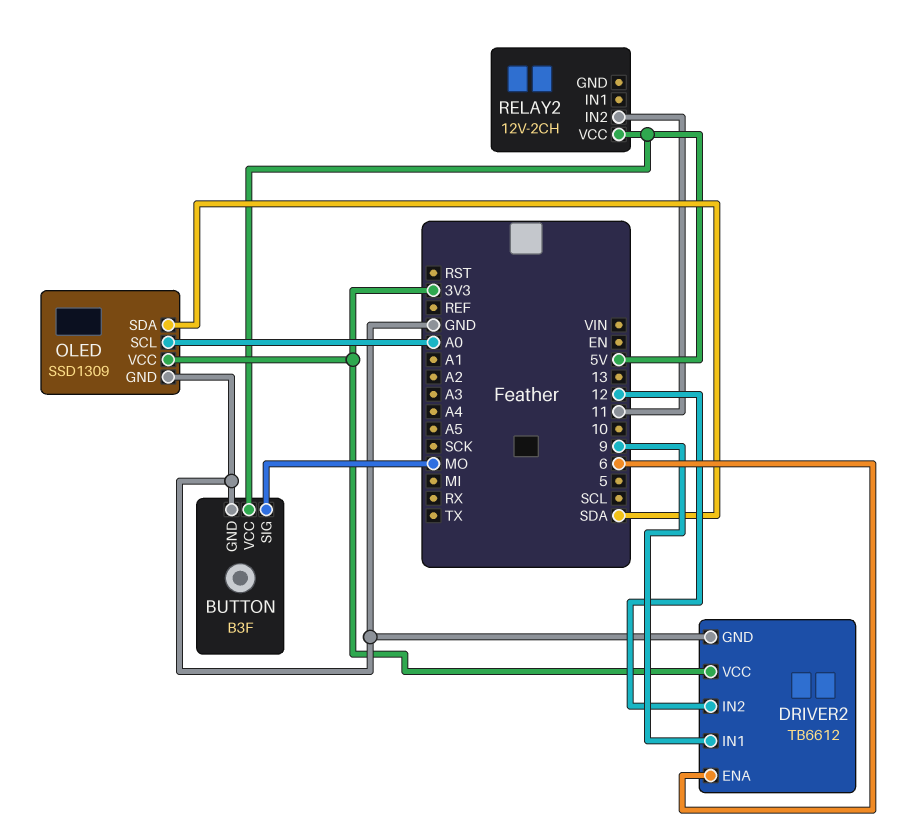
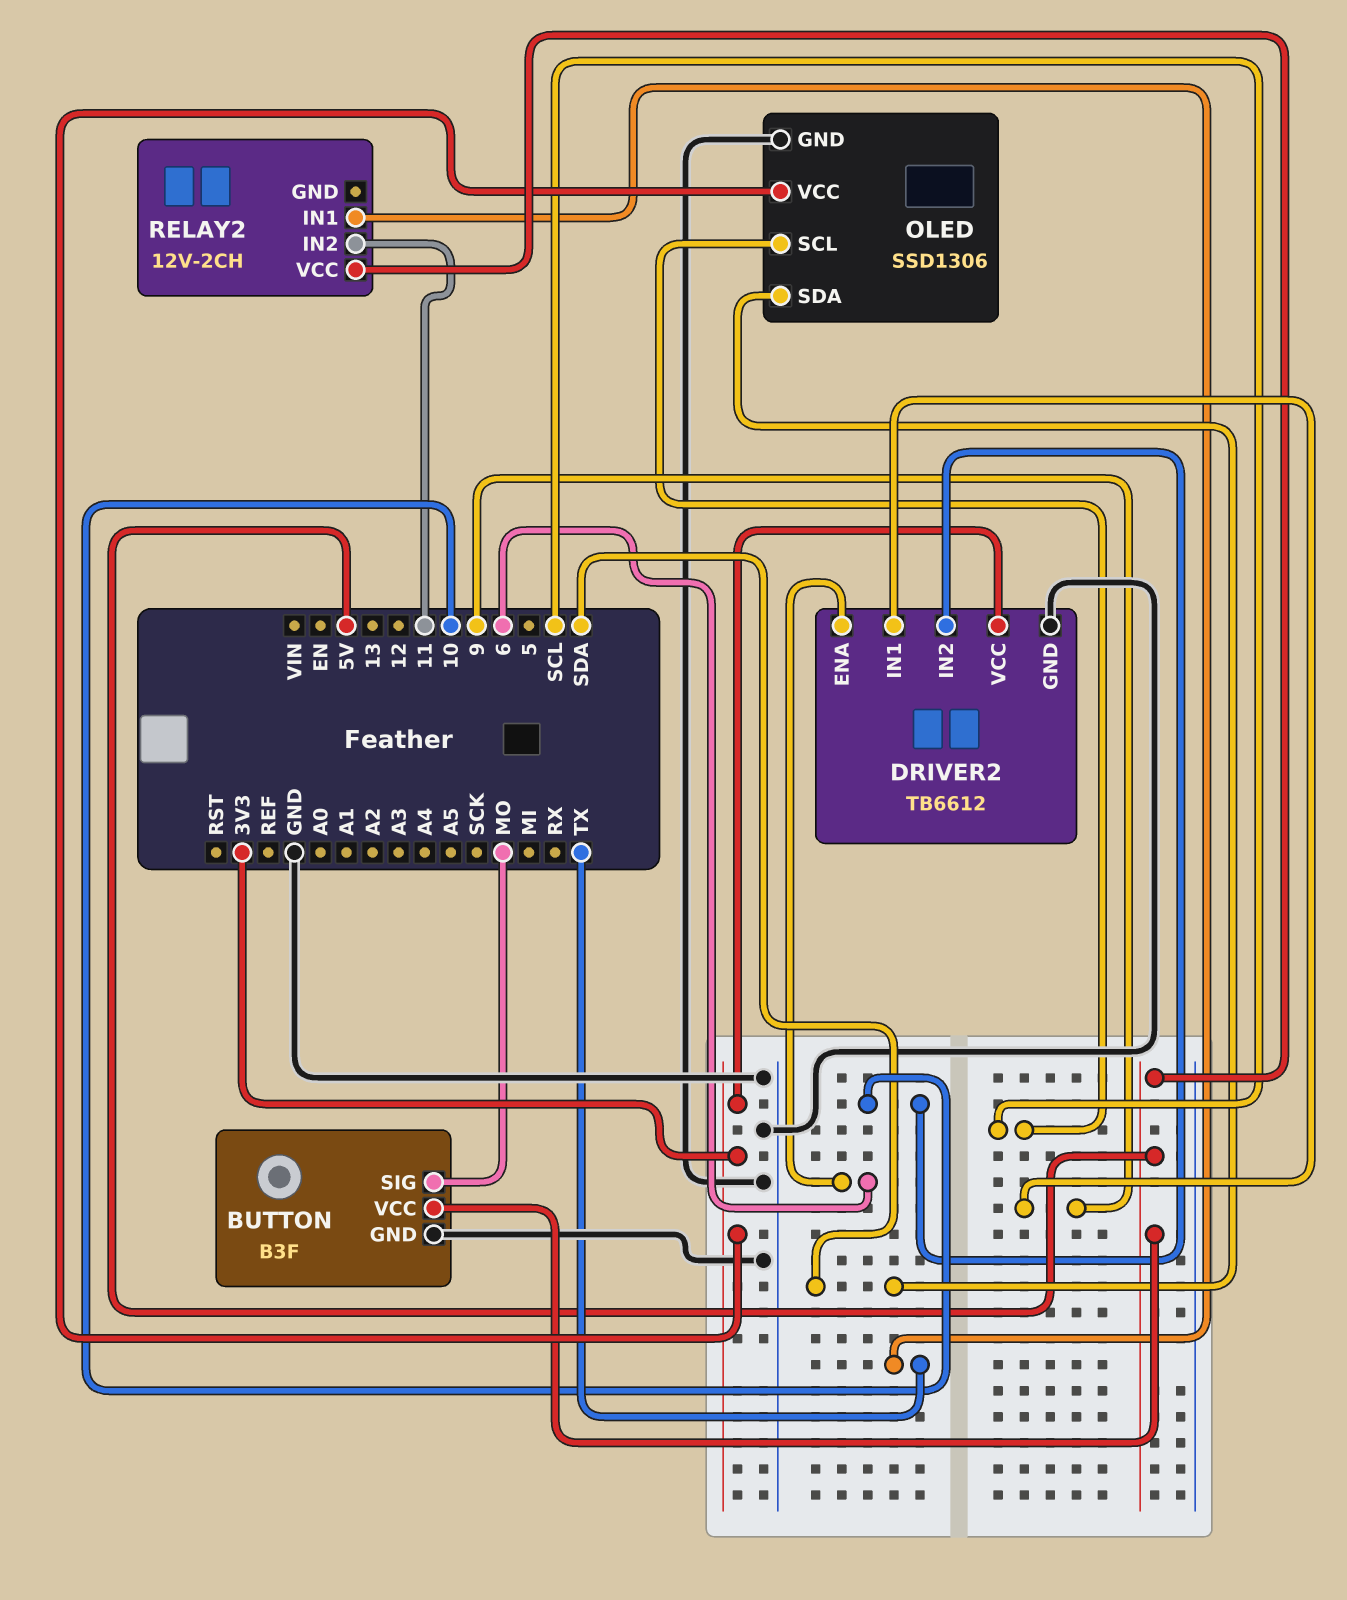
DRIVER2 pin IN2: 12 -> 10
OLED: SSD1309 -> SSD1306
OLED pin SCL: A0 -> SCL
RELAY2 pin IN1: none -> TX

